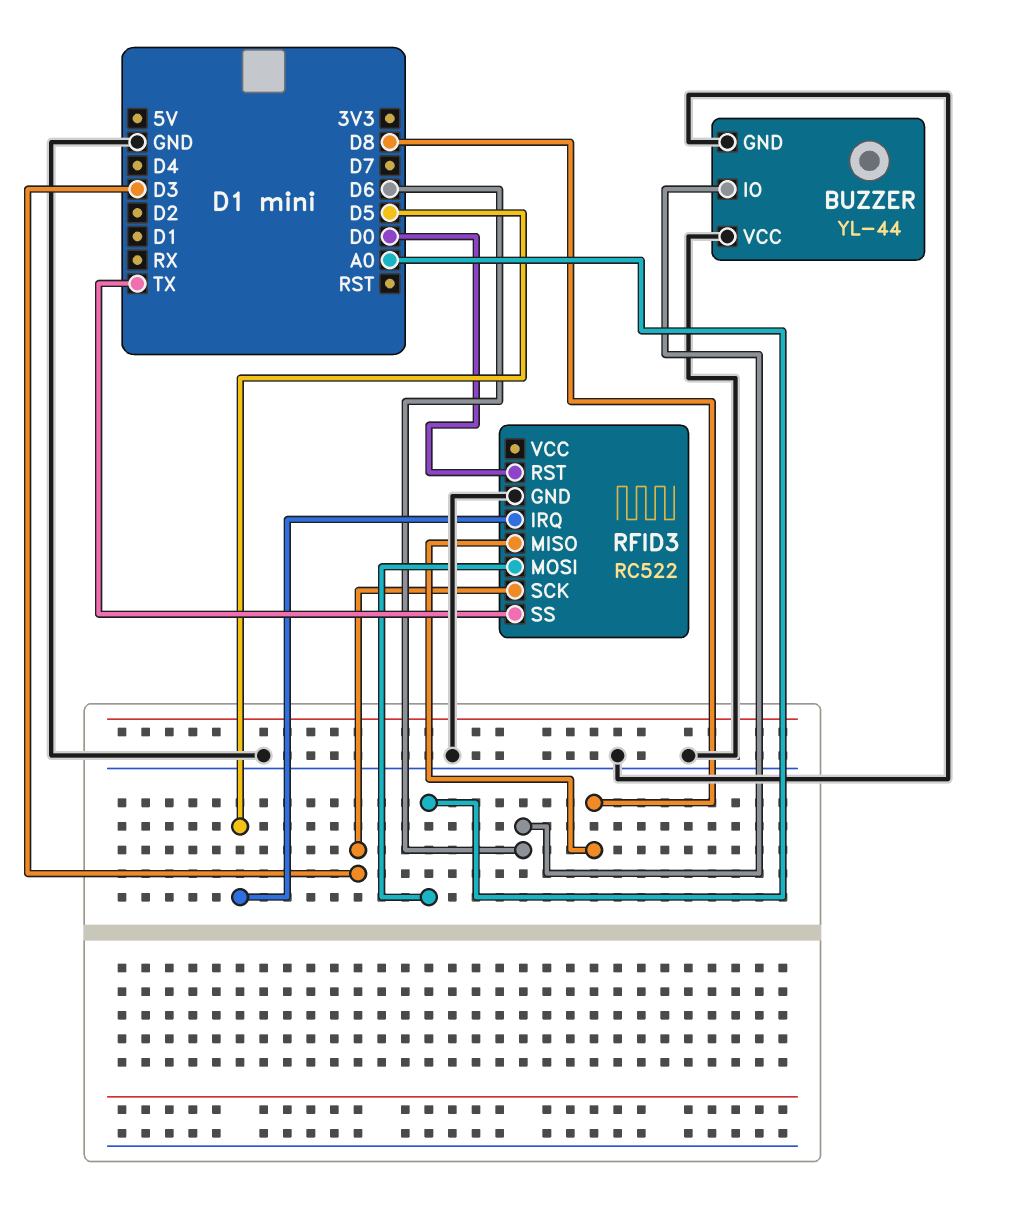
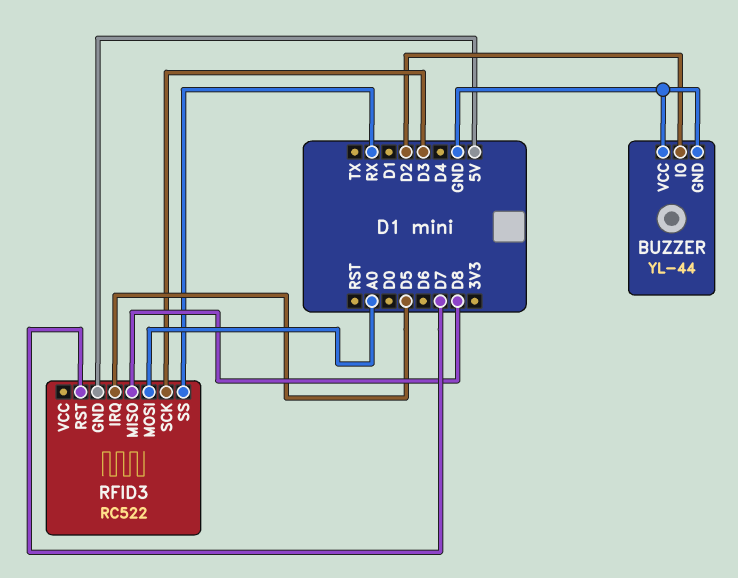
BUZZER pin IO: D6 -> D2
RFID3 pin GND: GND -> 5V
RFID3 pin RST: D0 -> D7
RFID3 pin SS: TX -> RX

